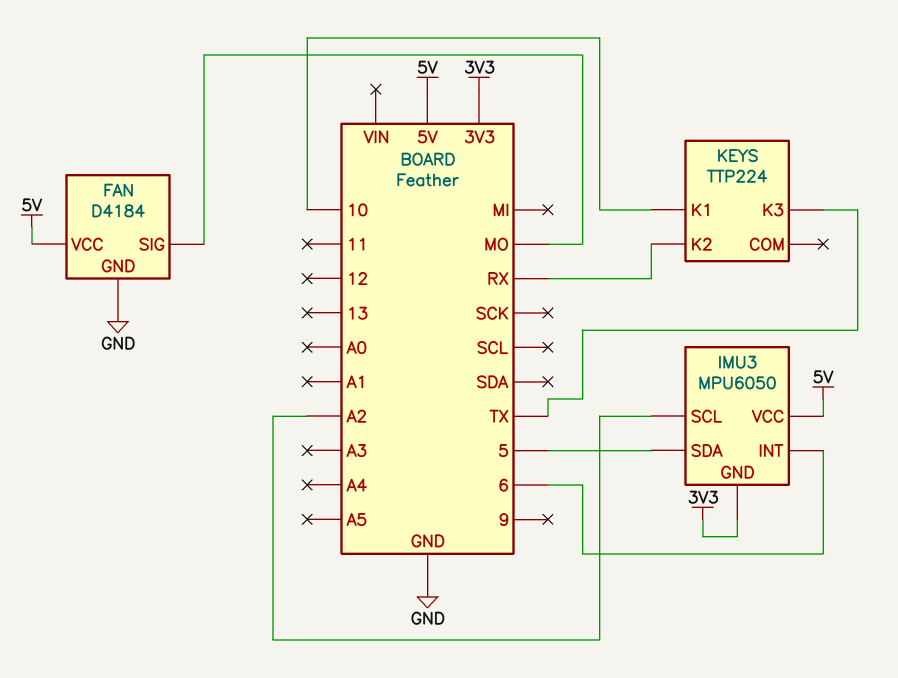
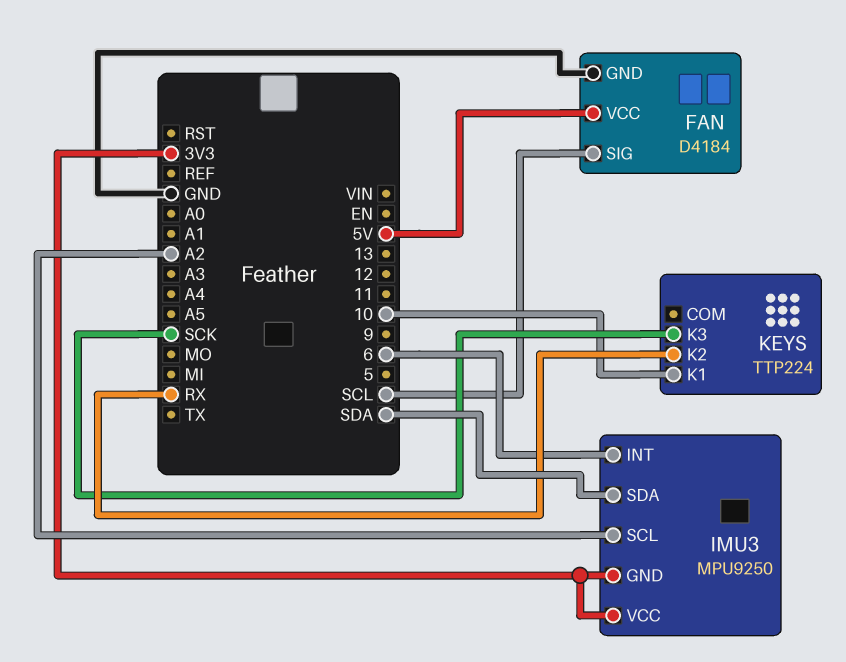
FAN pin SIG: MO -> SCL
IMU3: MPU6050 -> MPU9250
IMU3 pin SDA: 5 -> SDA
IMU3 pin VCC: 5V -> 3V3
KEYS pin K3: TX -> SCK

